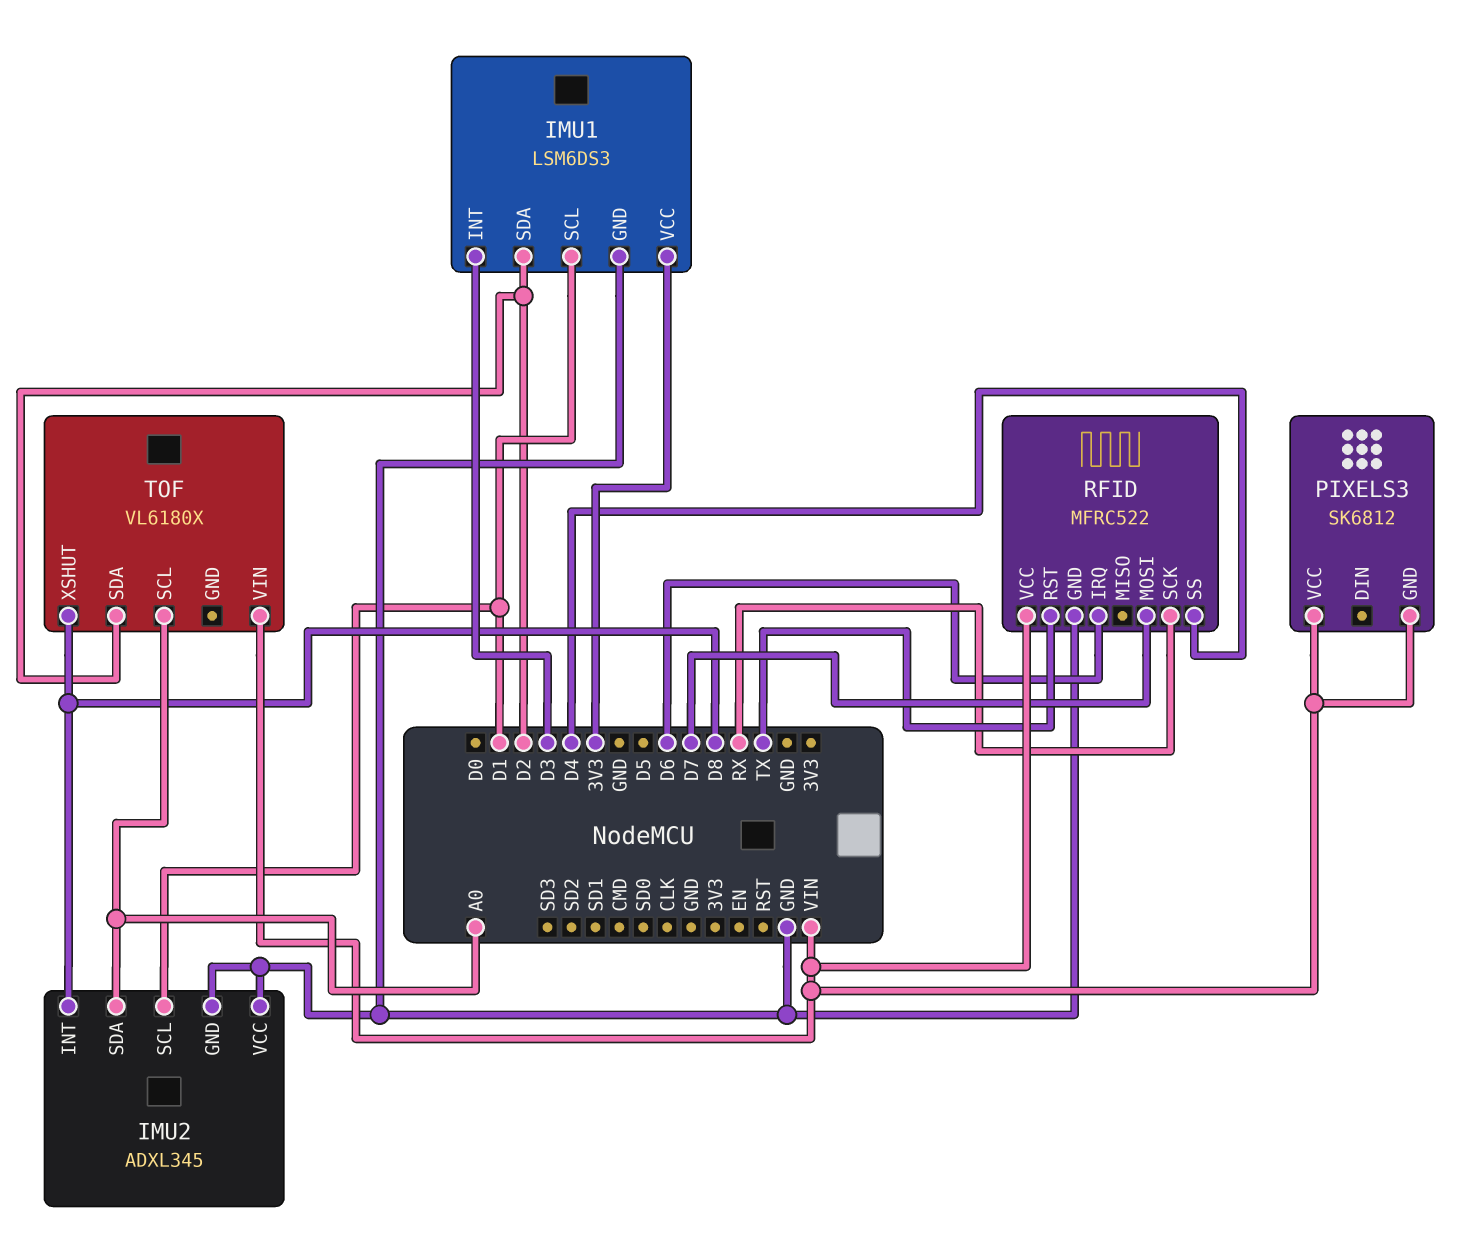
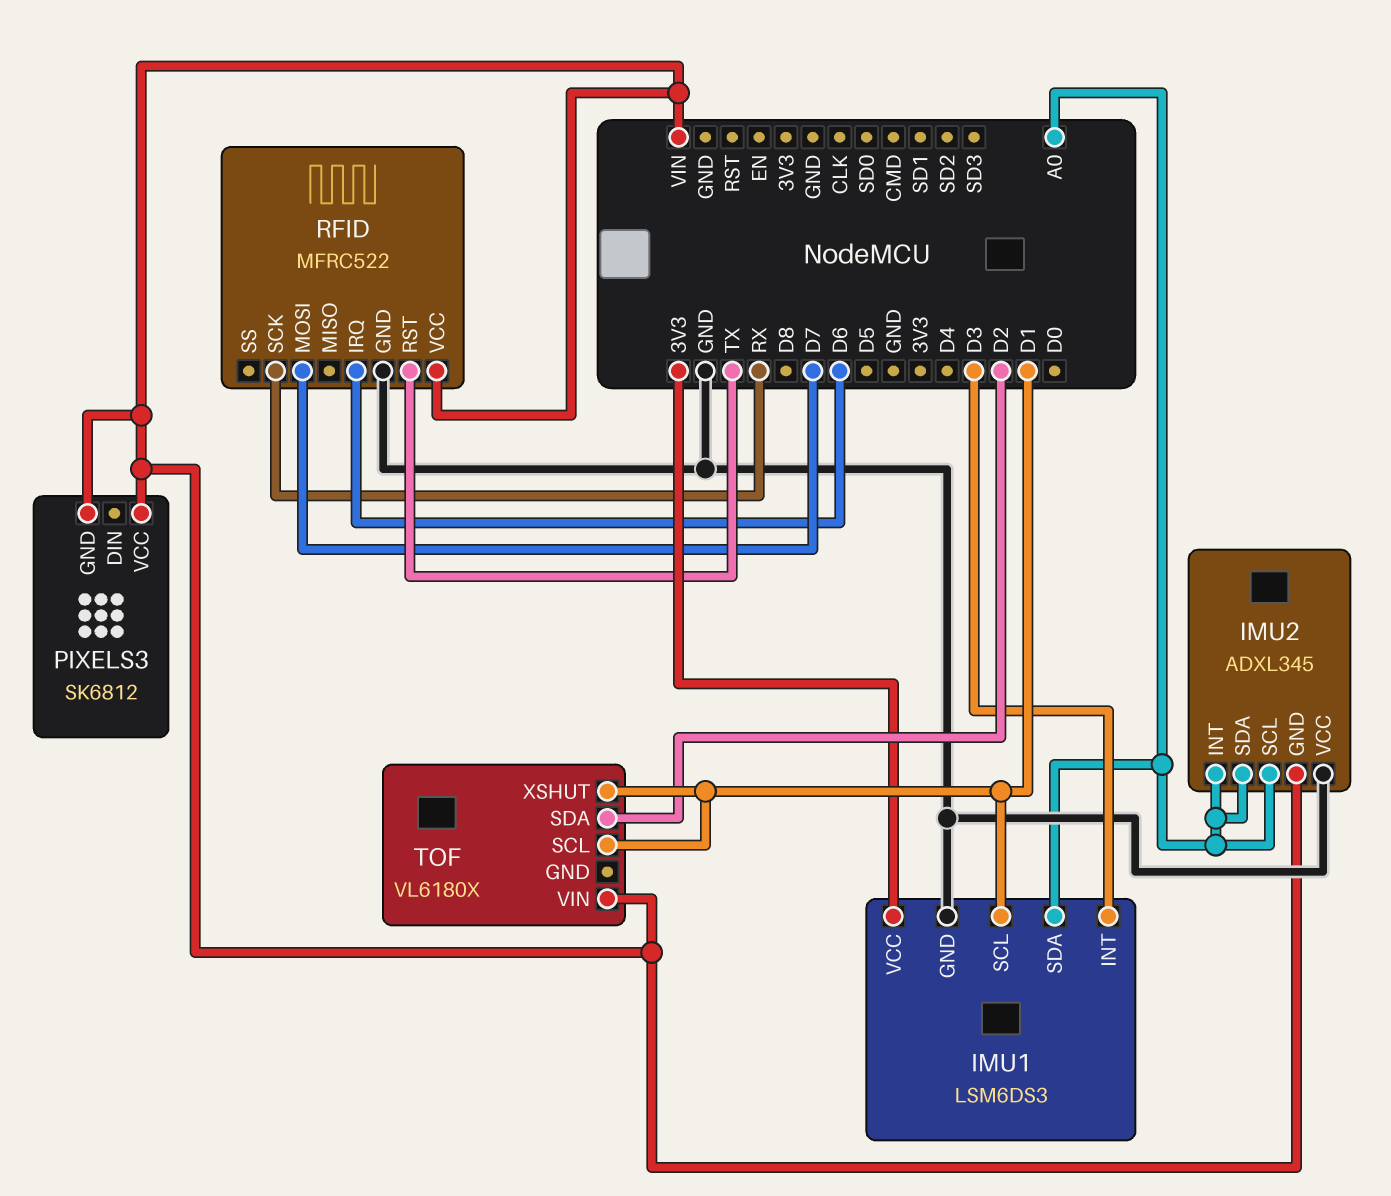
IMU1 pin SDA: D2 -> A0
IMU2 pin GND: GND -> VIN
IMU2 pin INT: D8 -> A0
IMU2 pin SCL: D1 -> A0
RFID pin SS: D4 -> none
TOF pin SCL: A0 -> D1
TOF pin XSHUT: D8 -> D1

